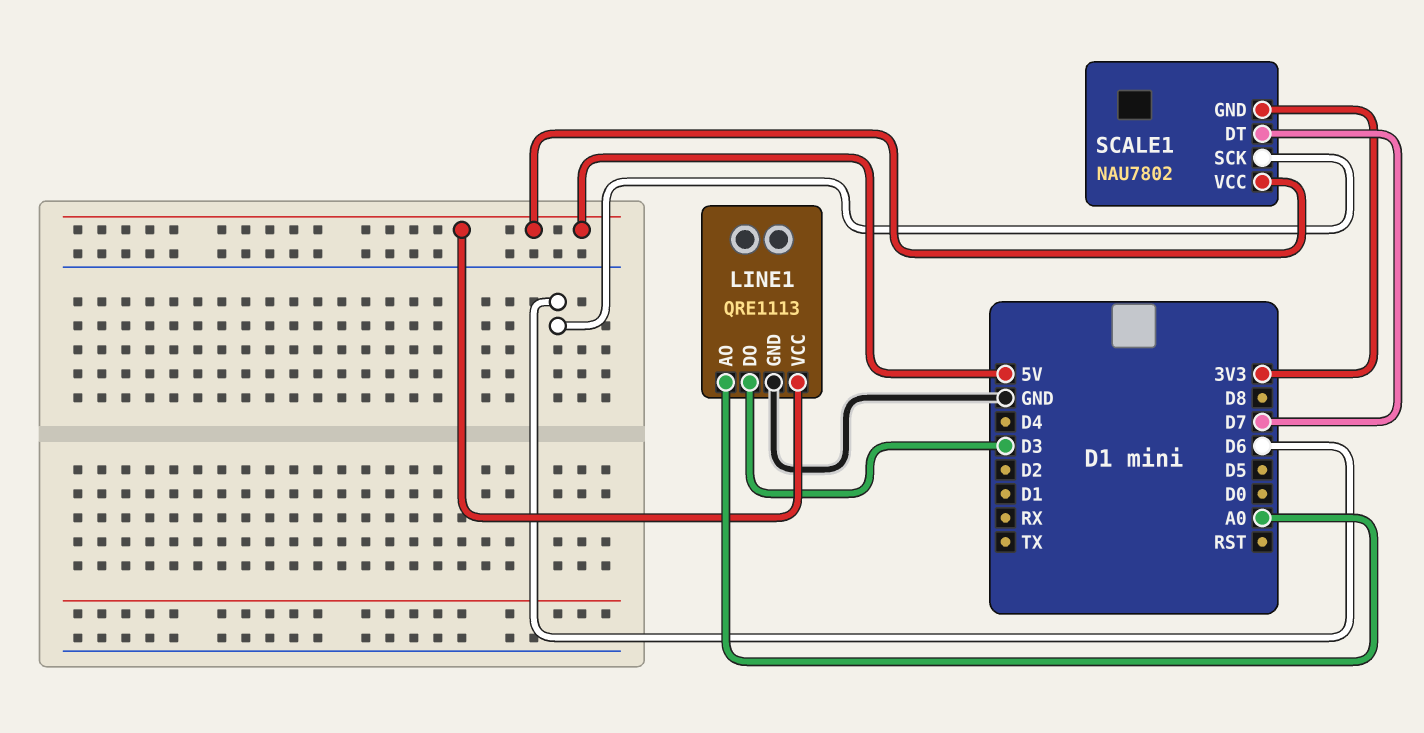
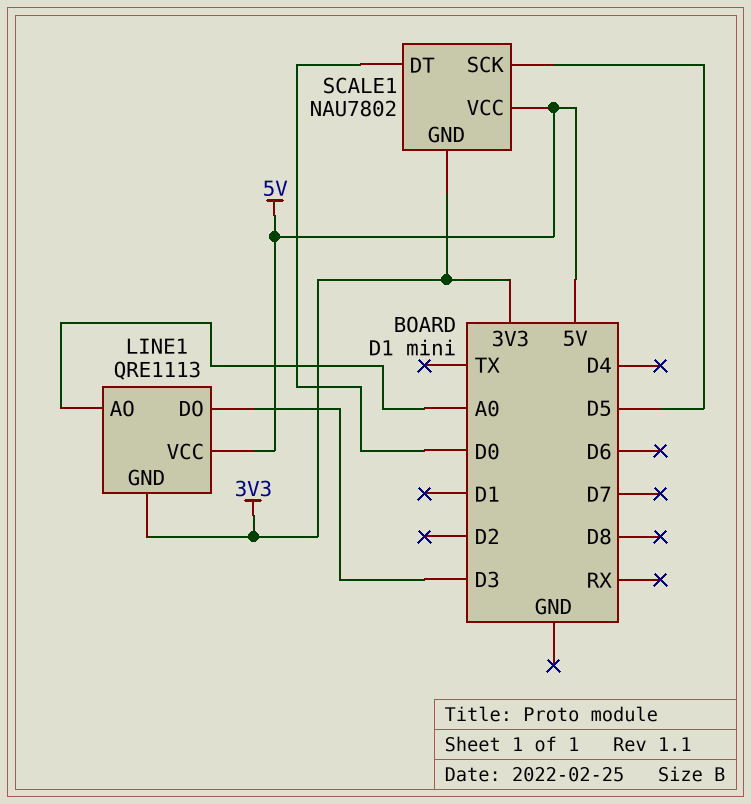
LINE1 pin GND: GND -> 3V3
SCALE1 pin DT: D7 -> D0
SCALE1 pin SCK: D6 -> D5

